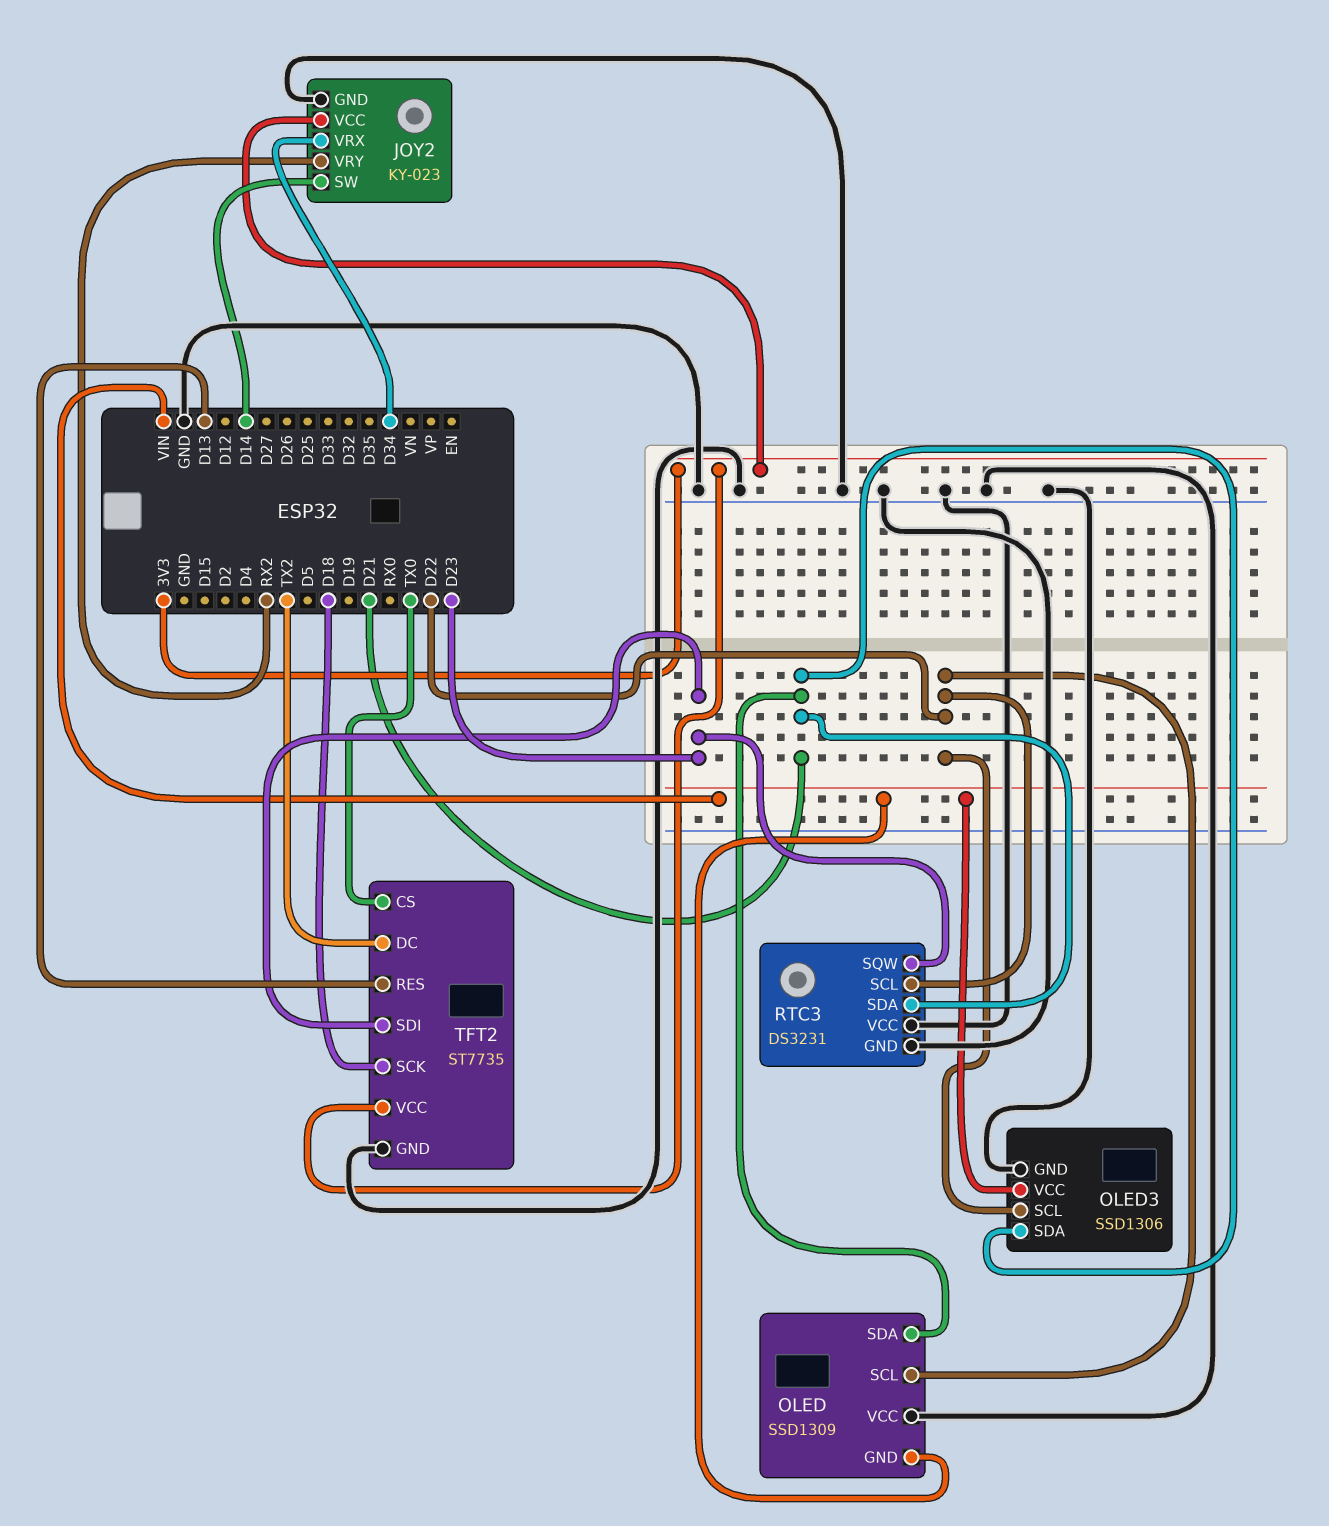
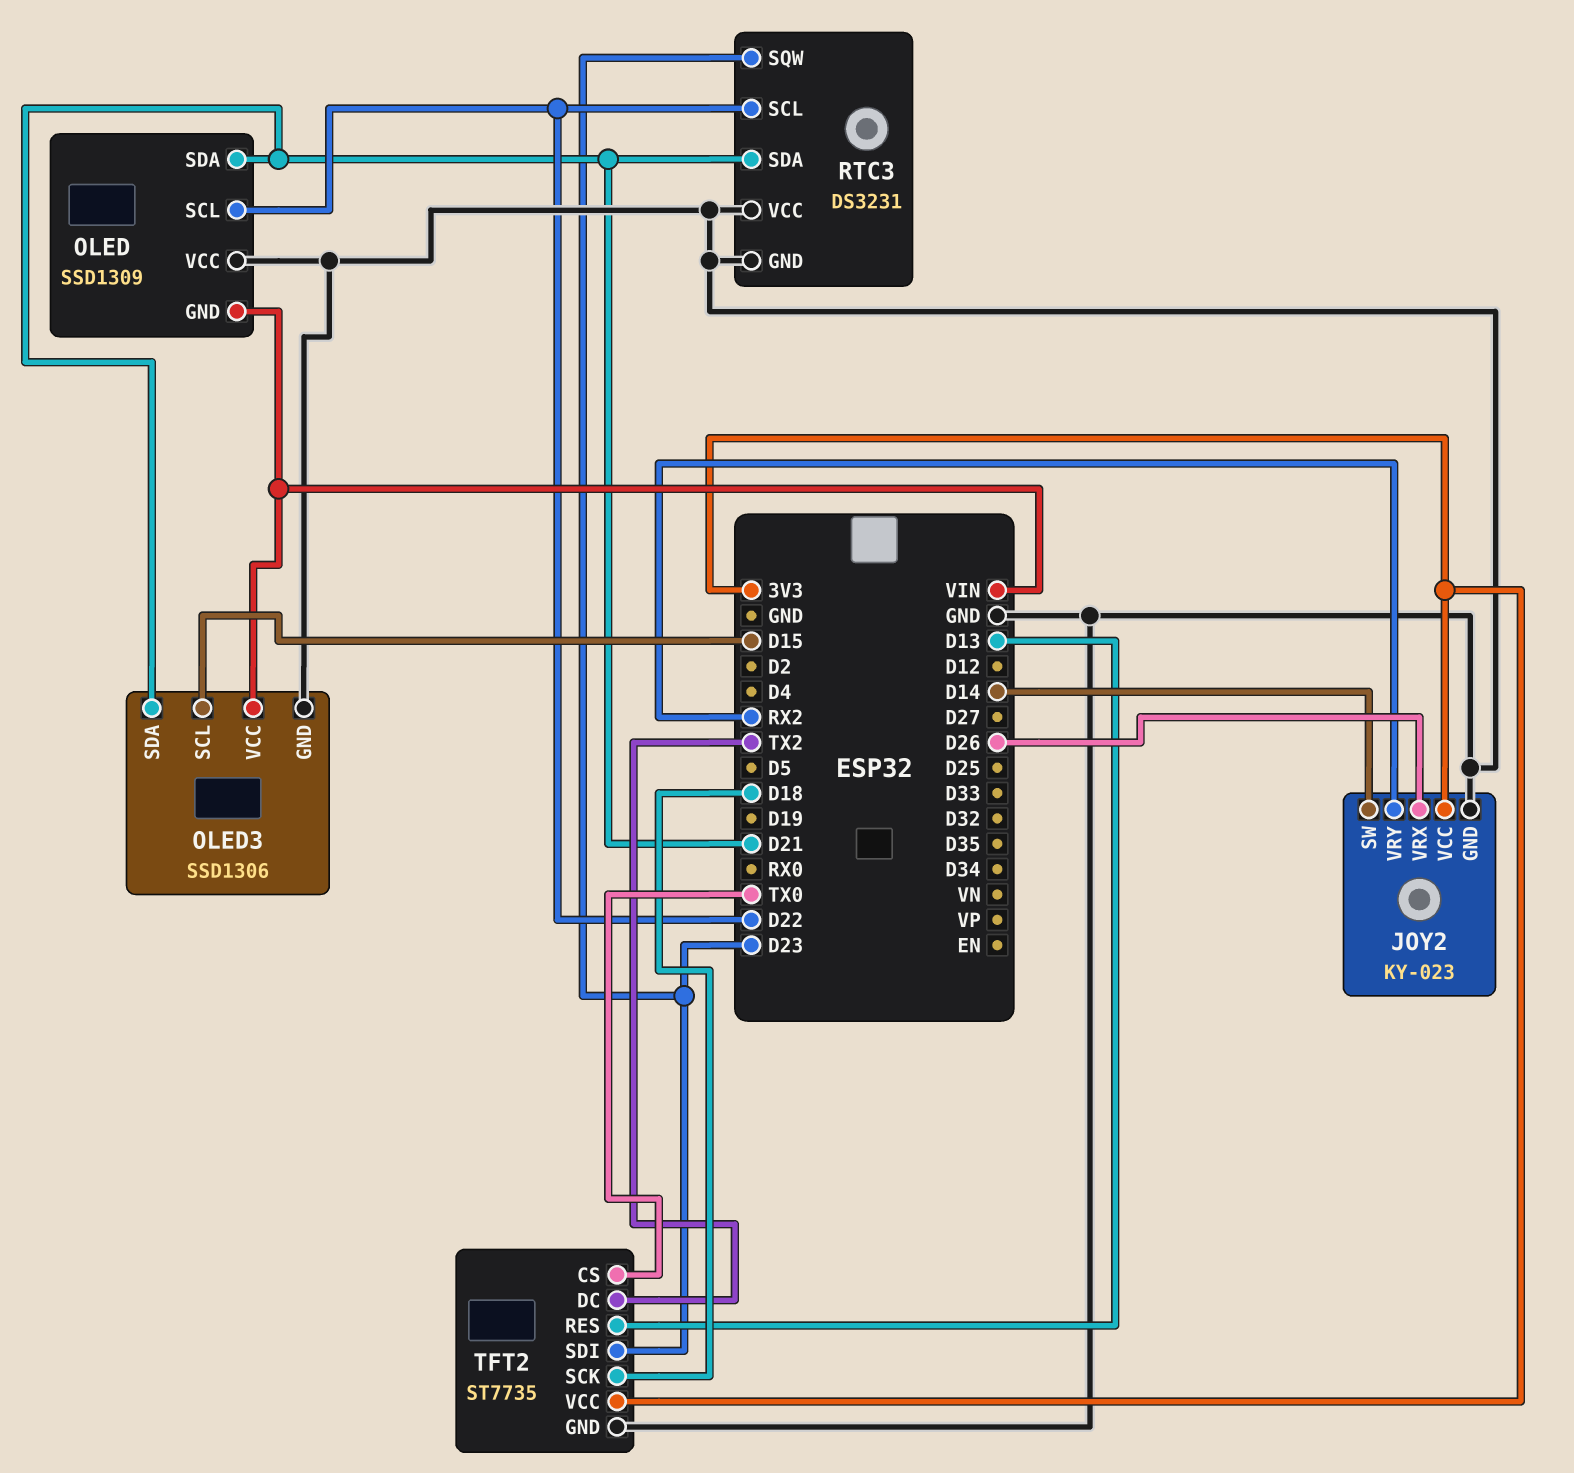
JOY2 pin VRX: D34 -> D26
OLED3 pin SCL: D22 -> D15

